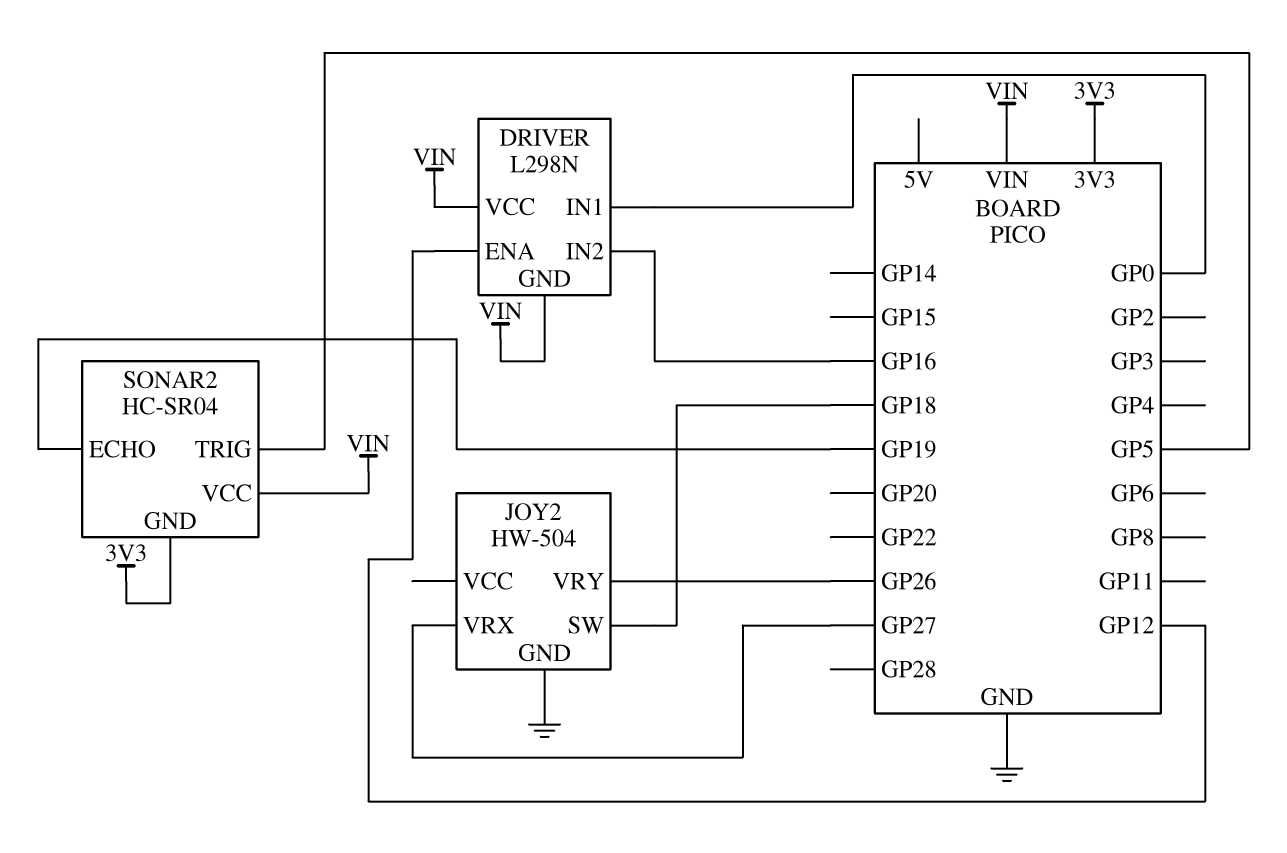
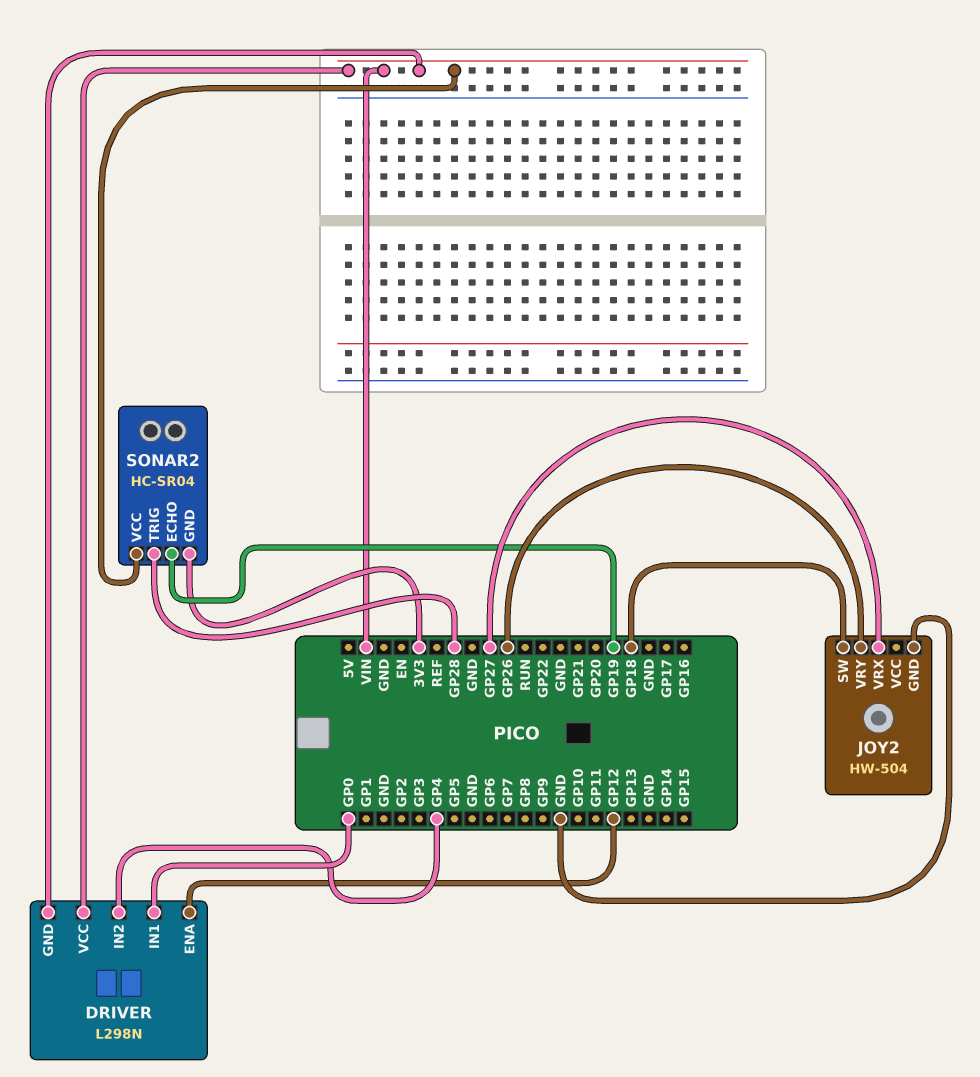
DRIVER pin IN2: GP16 -> GP4
SONAR2 pin TRIG: GP5 -> GP28

